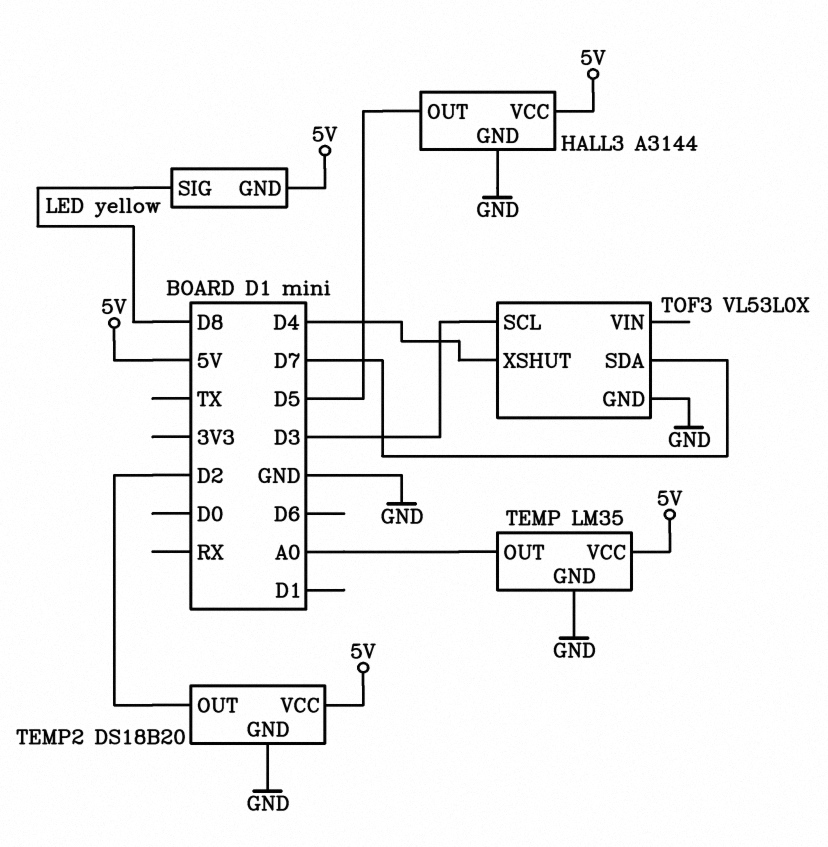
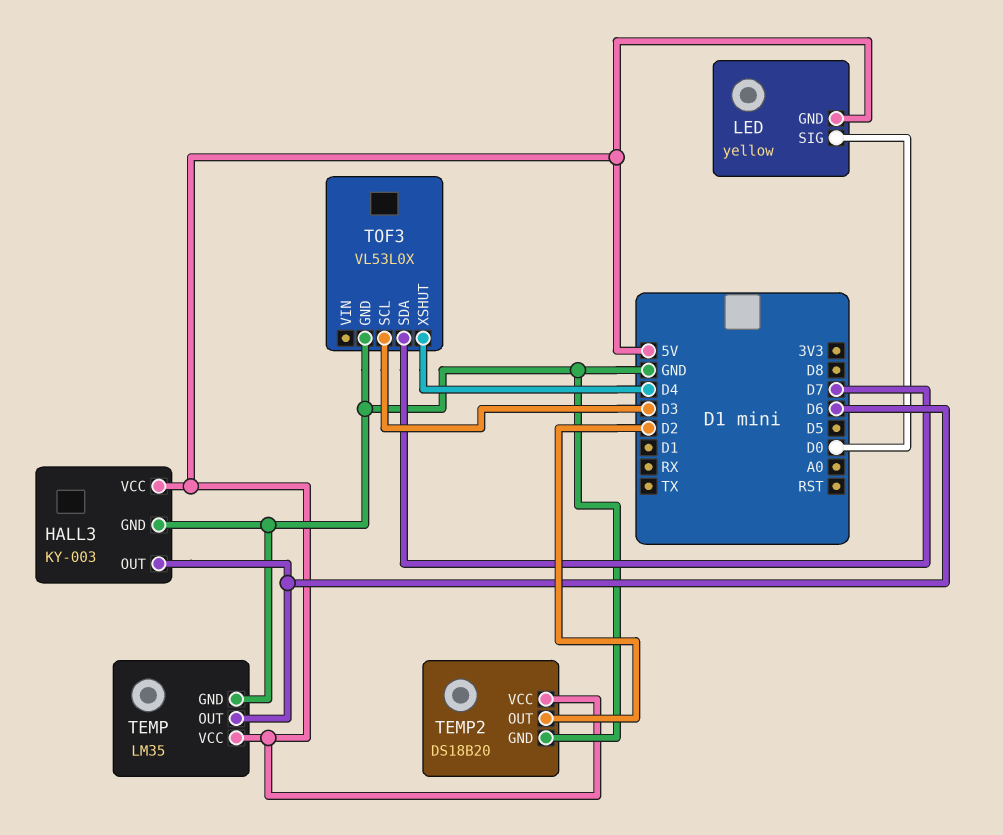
HALL3: A3144 -> KY-003
HALL3 pin OUT: D5 -> D6
LED pin SIG: D8 -> D0
TEMP pin OUT: A0 -> D6

